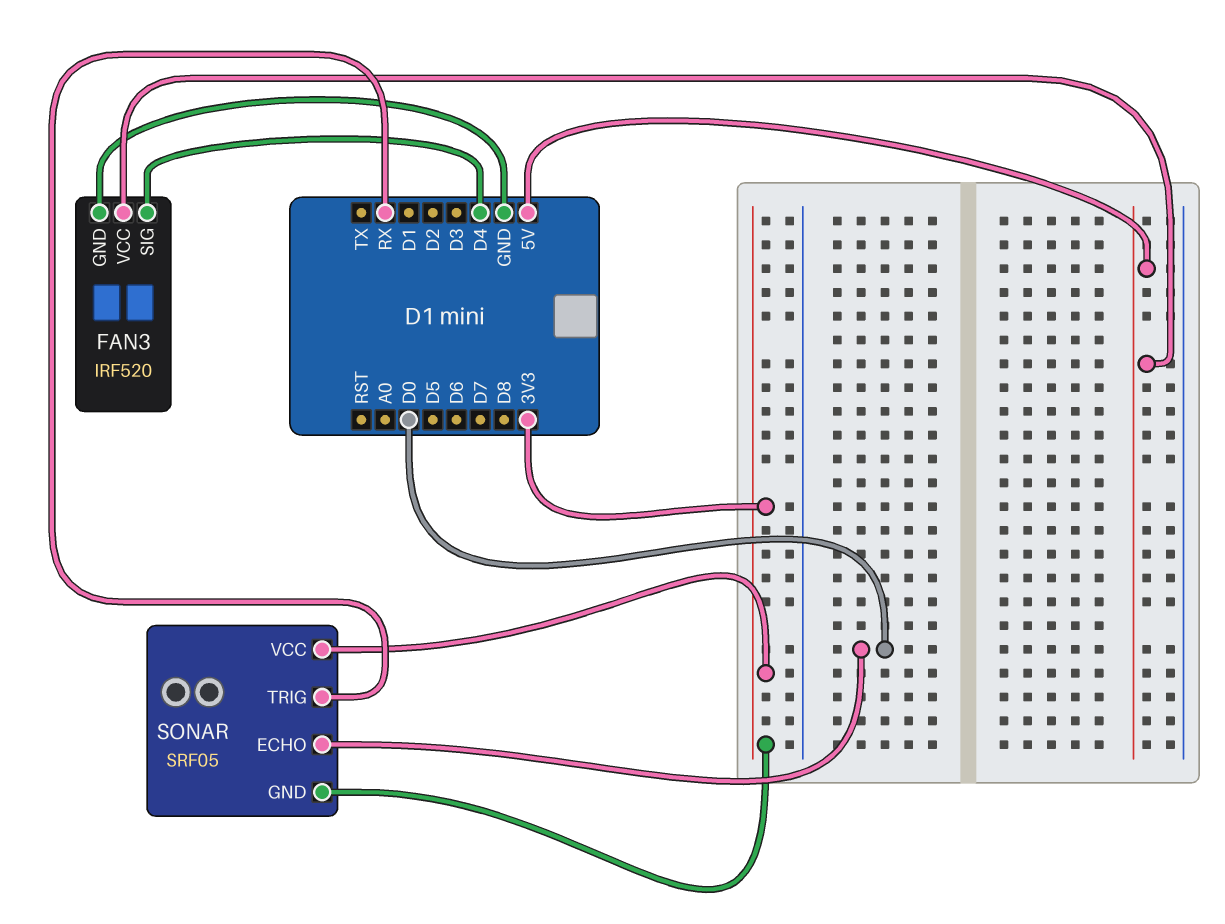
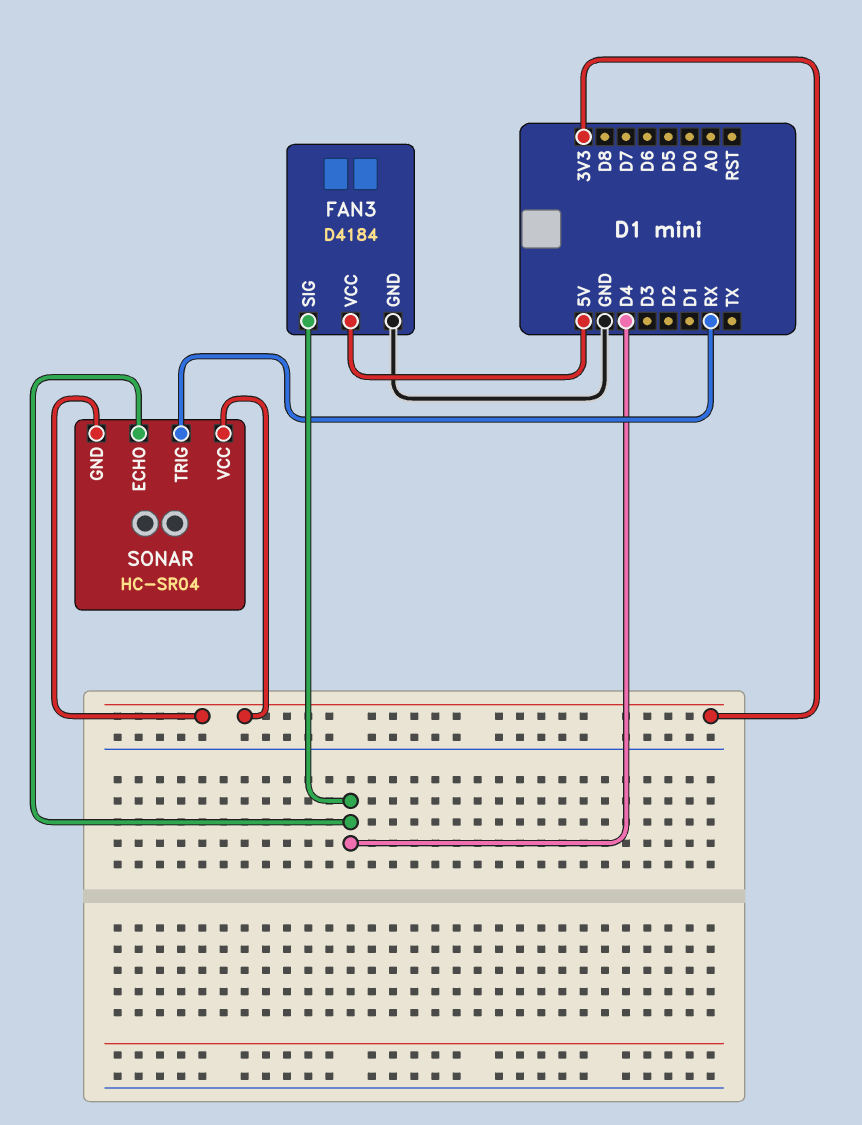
FAN3: IRF520 -> D4184
SONAR: SRF05 -> HC-SR04
SONAR pin ECHO: D0 -> D4

